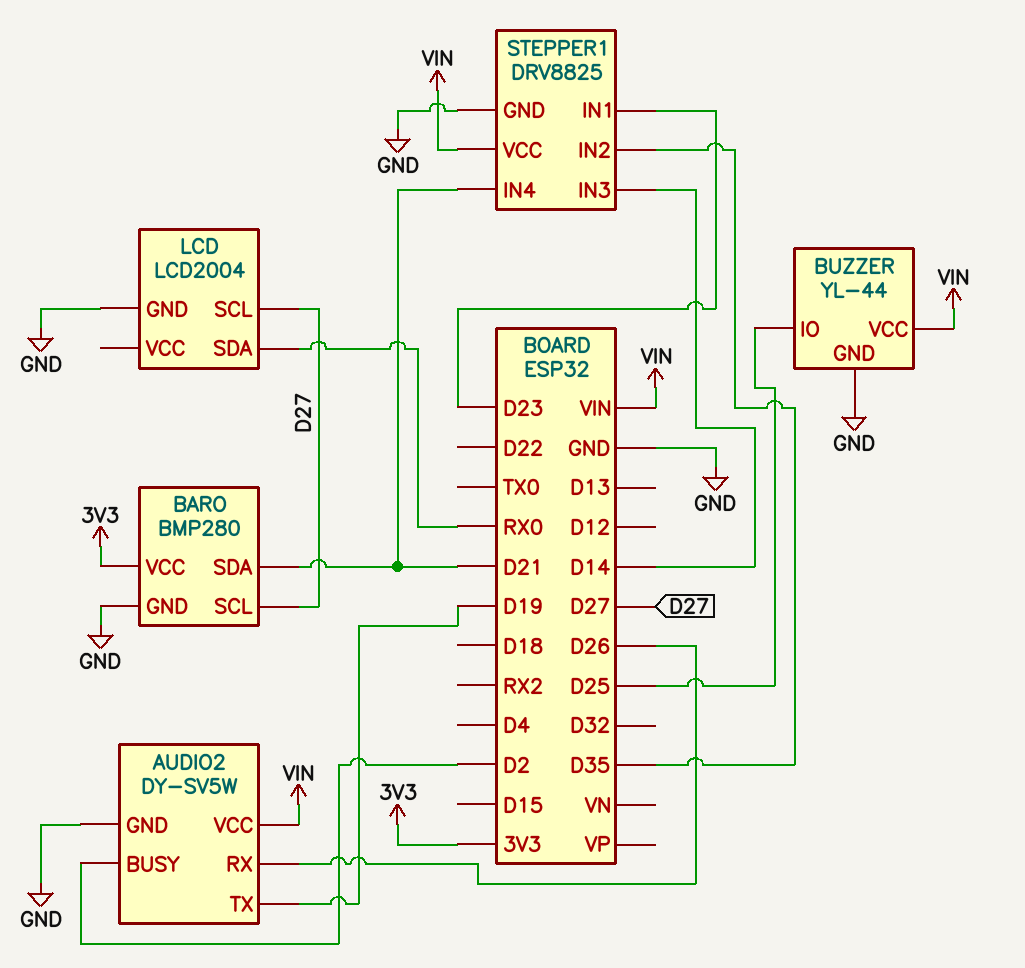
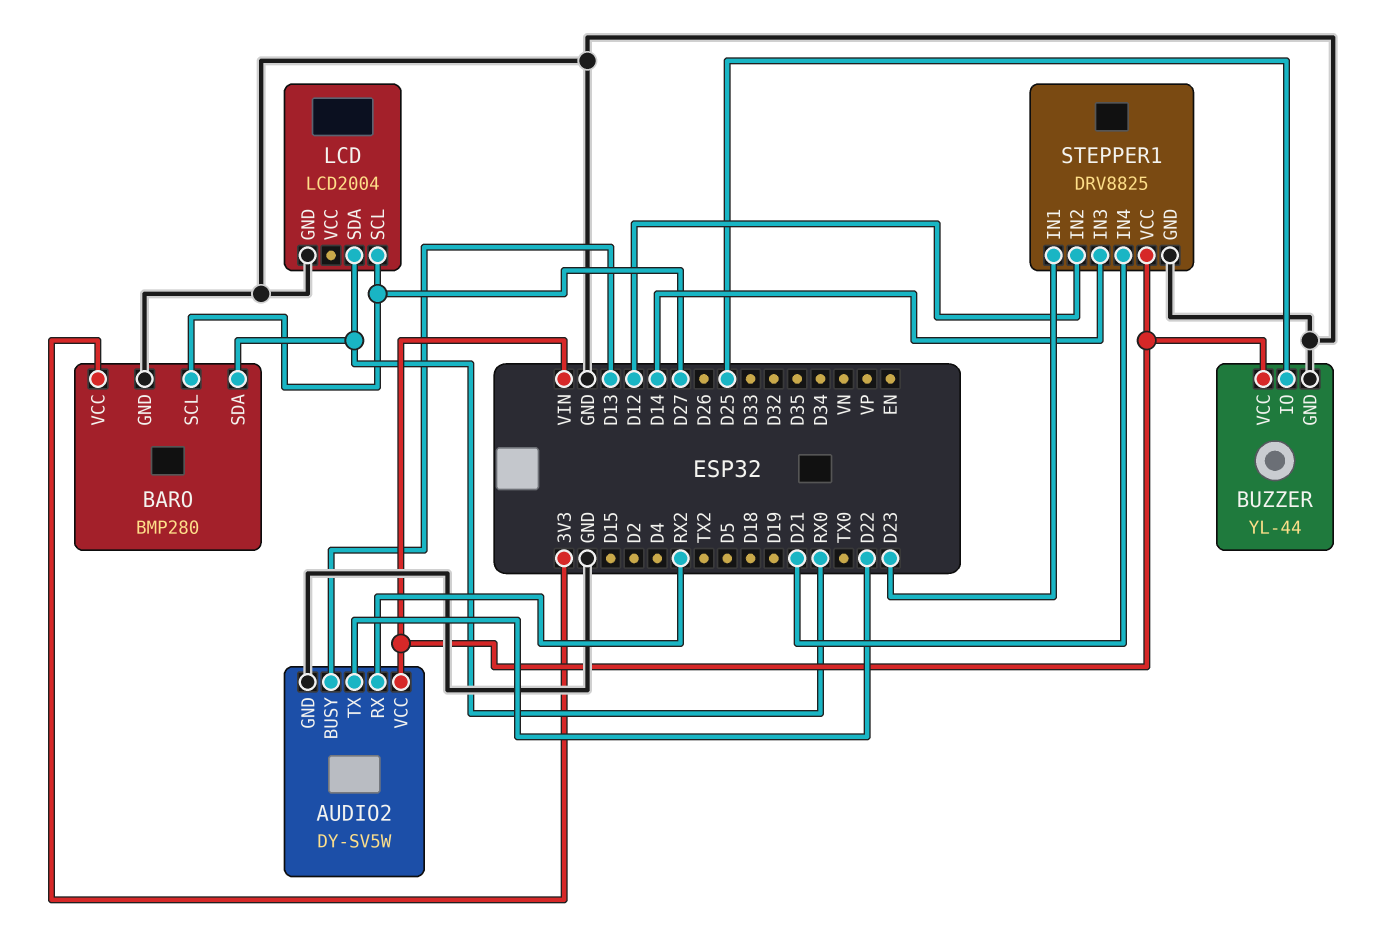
AUDIO2 pin BUSY: D2 -> D13
AUDIO2 pin RX: D26 -> RX2
AUDIO2 pin TX: D19 -> D22
BARO pin SDA: D21 -> RX0
STEPPER1 pin IN2: D35 -> D12

